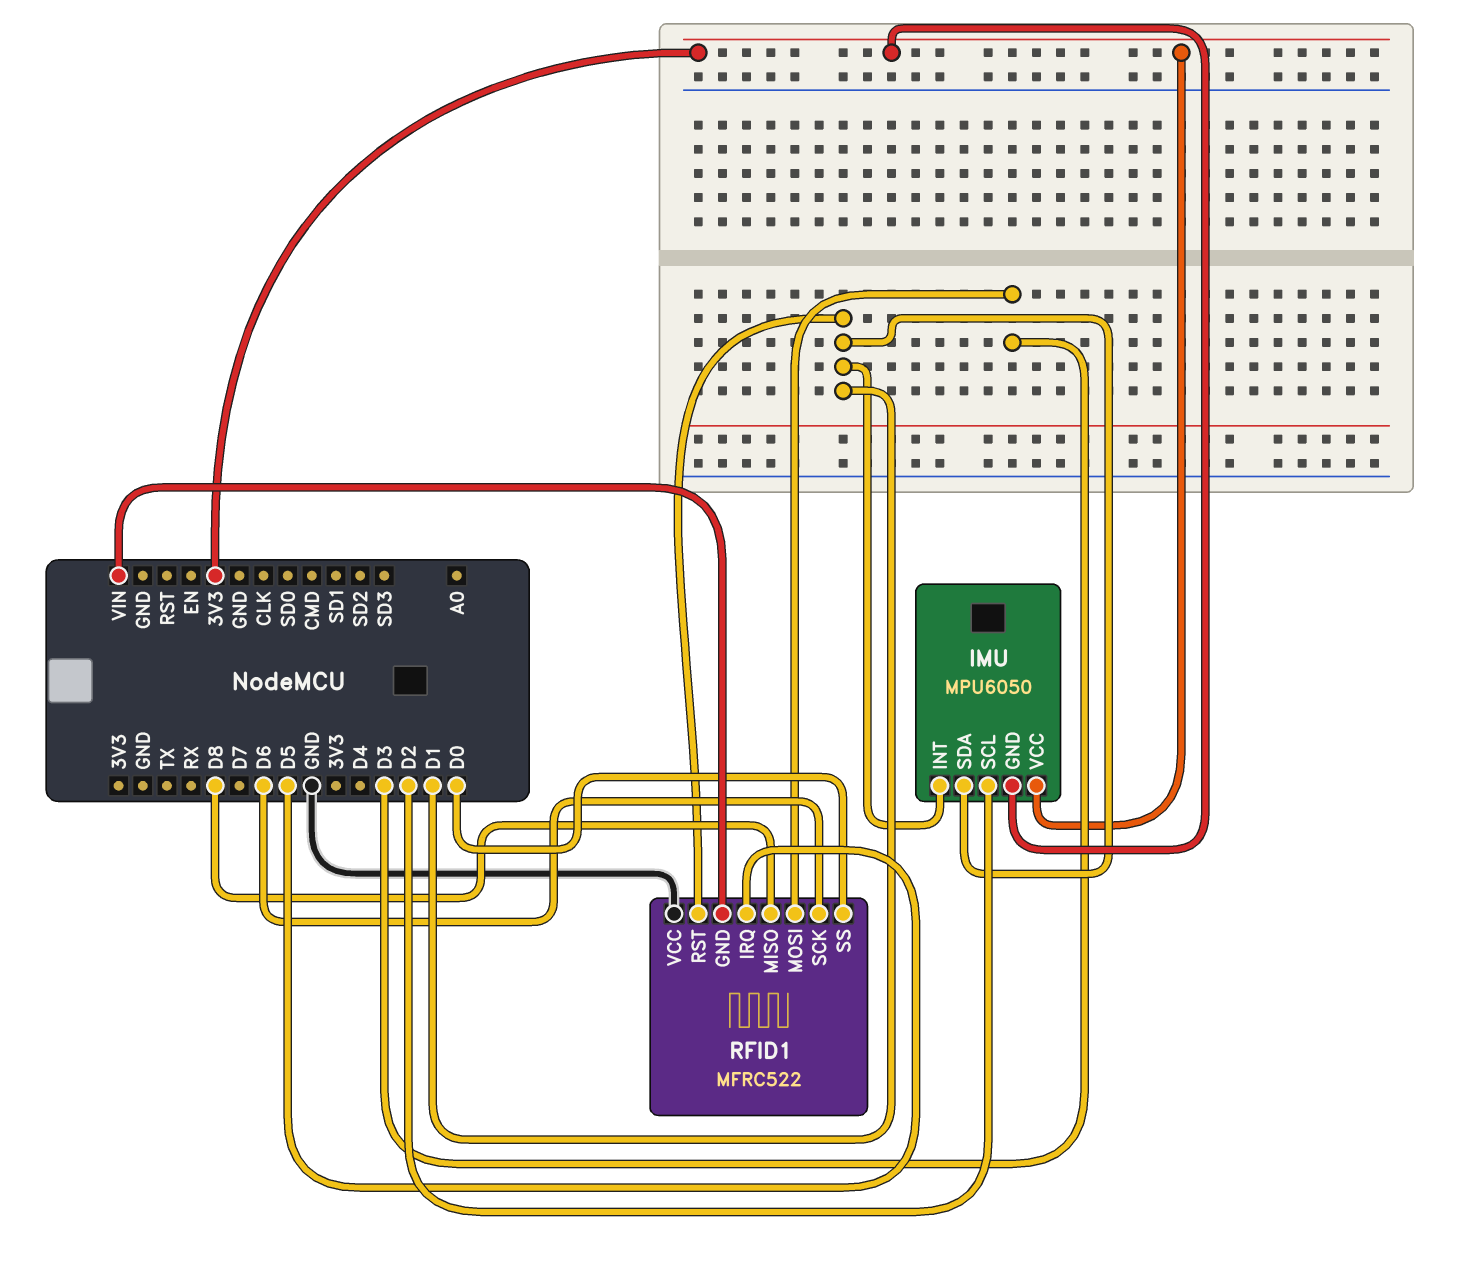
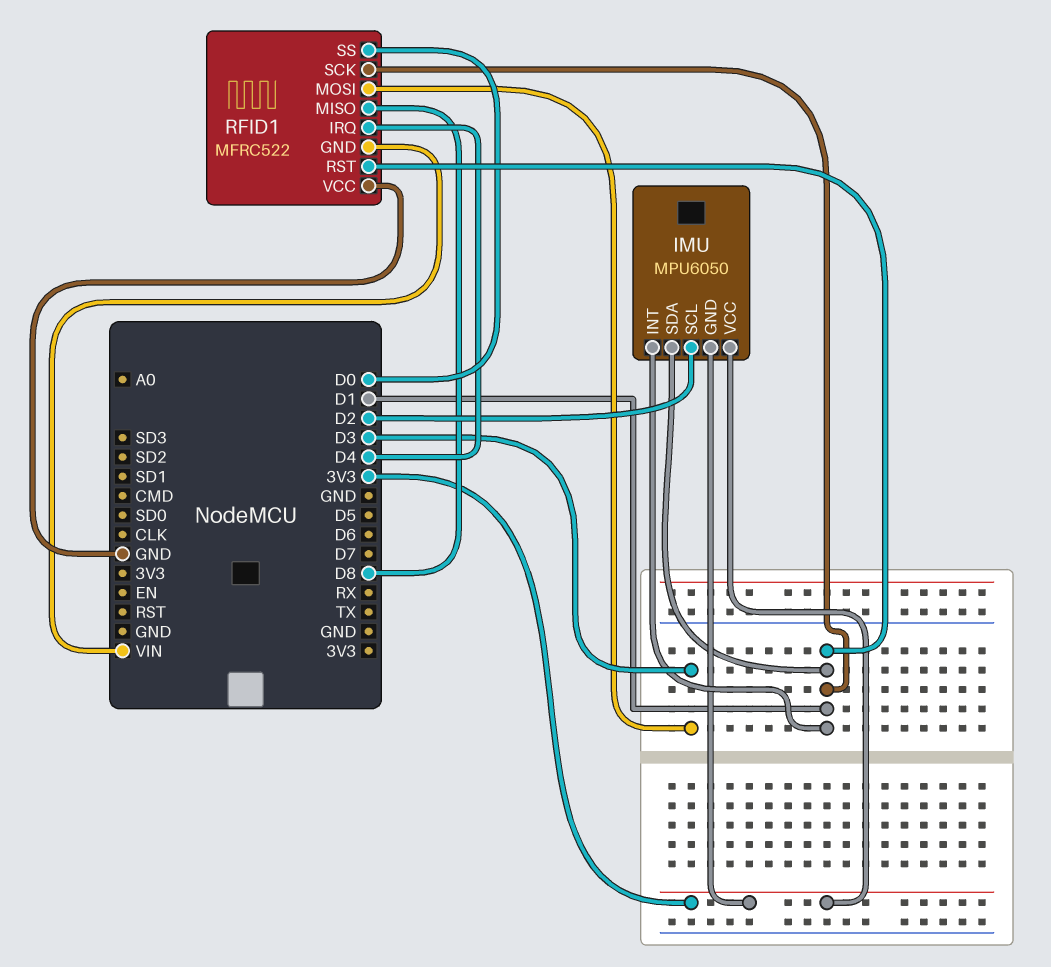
RFID1 pin IRQ: D5 -> D4
RFID1 pin SCK: D6 -> D1

